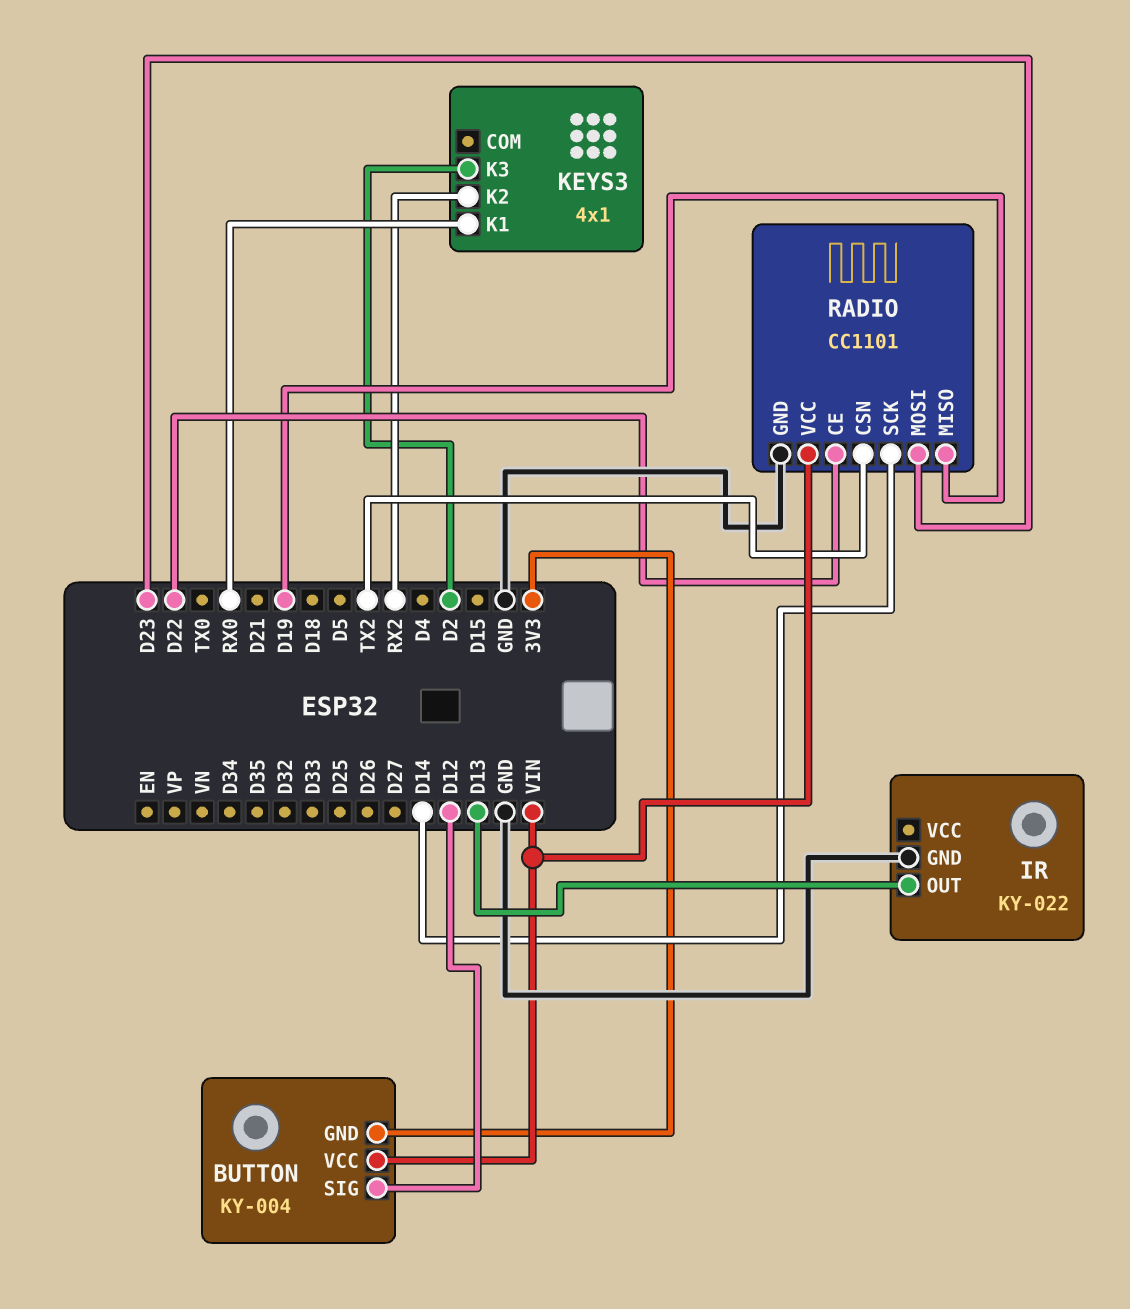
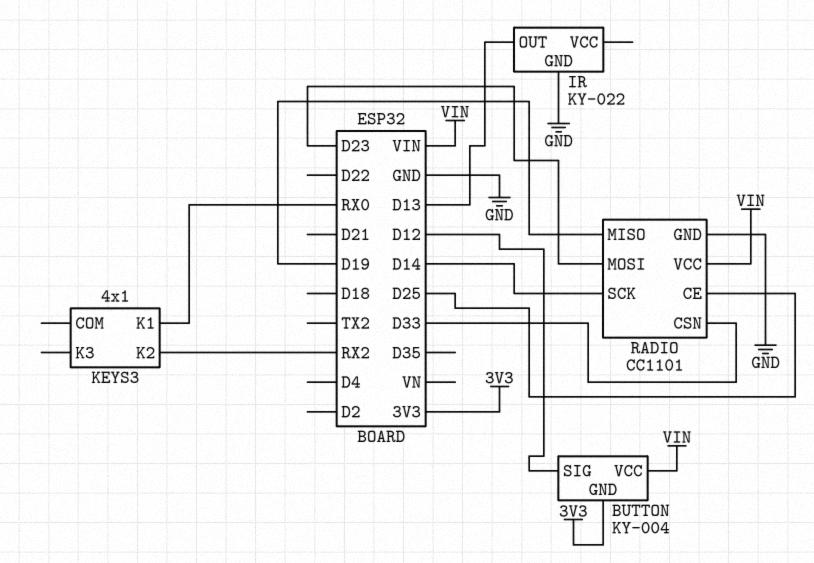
KEYS3 pin K3: D2 -> none
RADIO pin CE: D22 -> D25
RADIO pin CSN: TX2 -> D33

